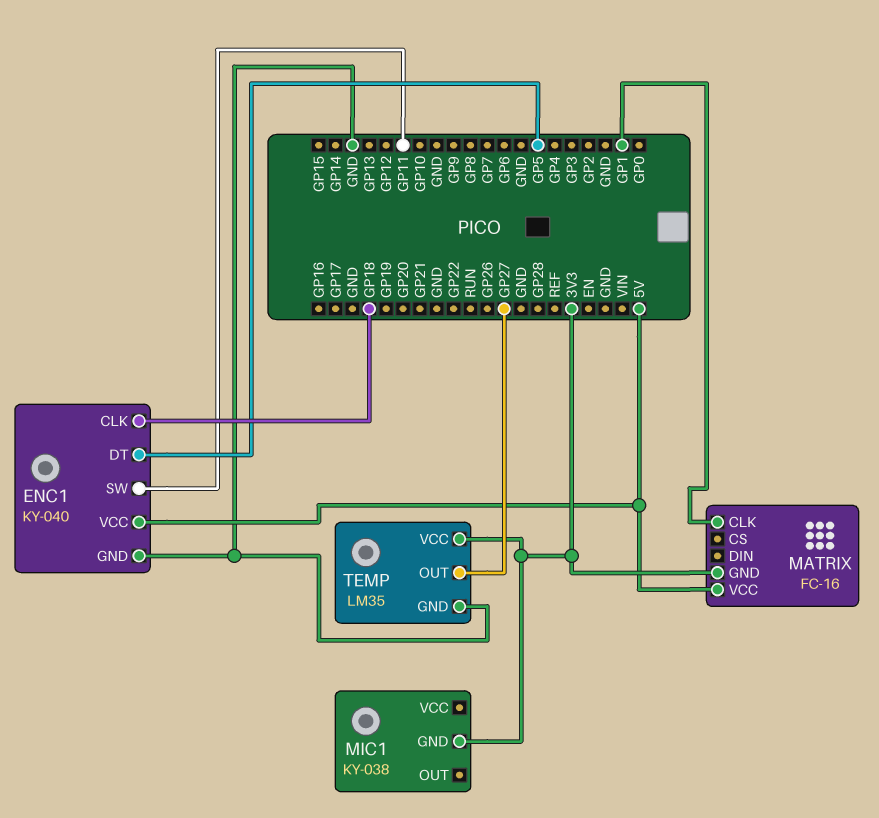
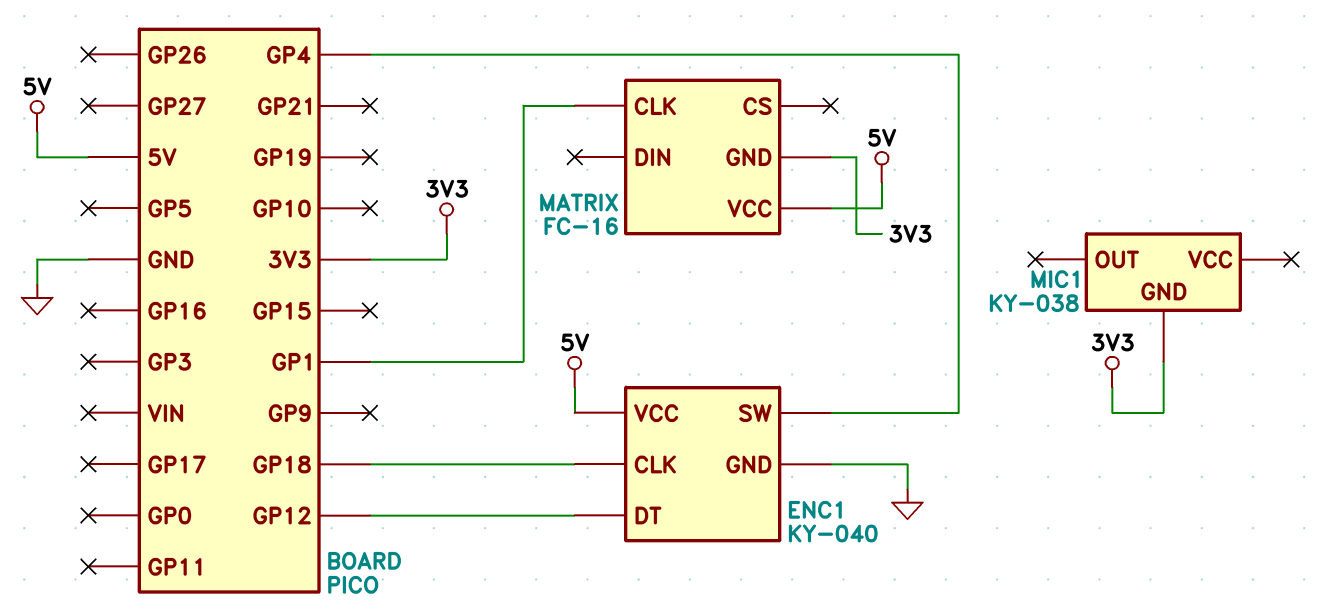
ENC1 pin DT: GP5 -> GP12
ENC1 pin SW: GP11 -> GP4
TEMP: LM35 -> none
TEMP pin GND: GND -> none
TEMP pin OUT: GP27 -> none
TEMP pin VCC: 3V3 -> none

